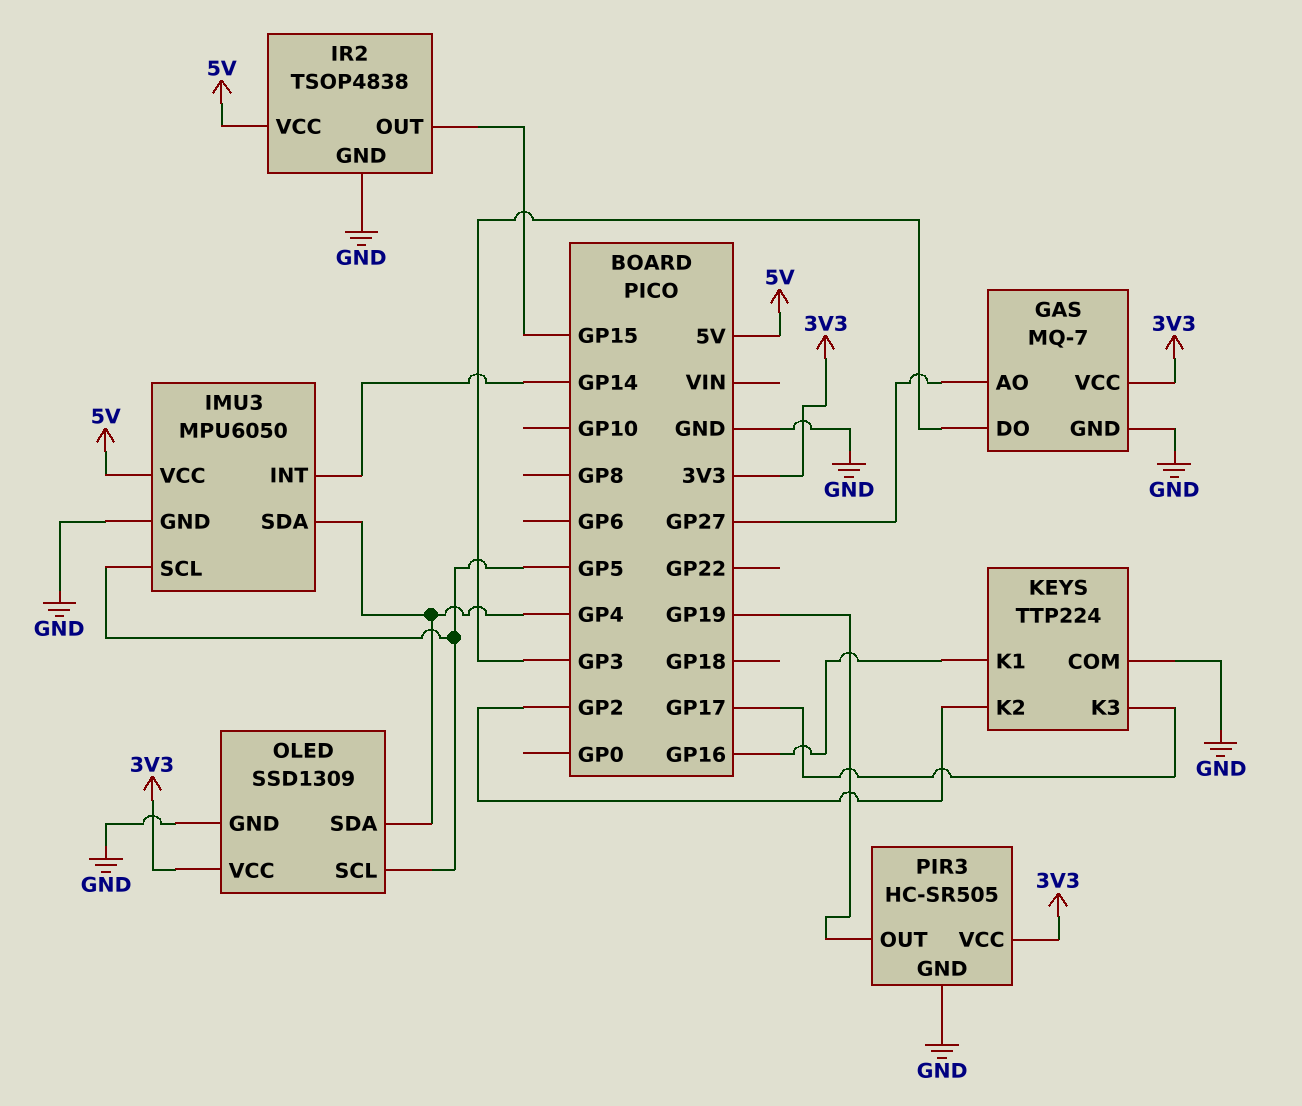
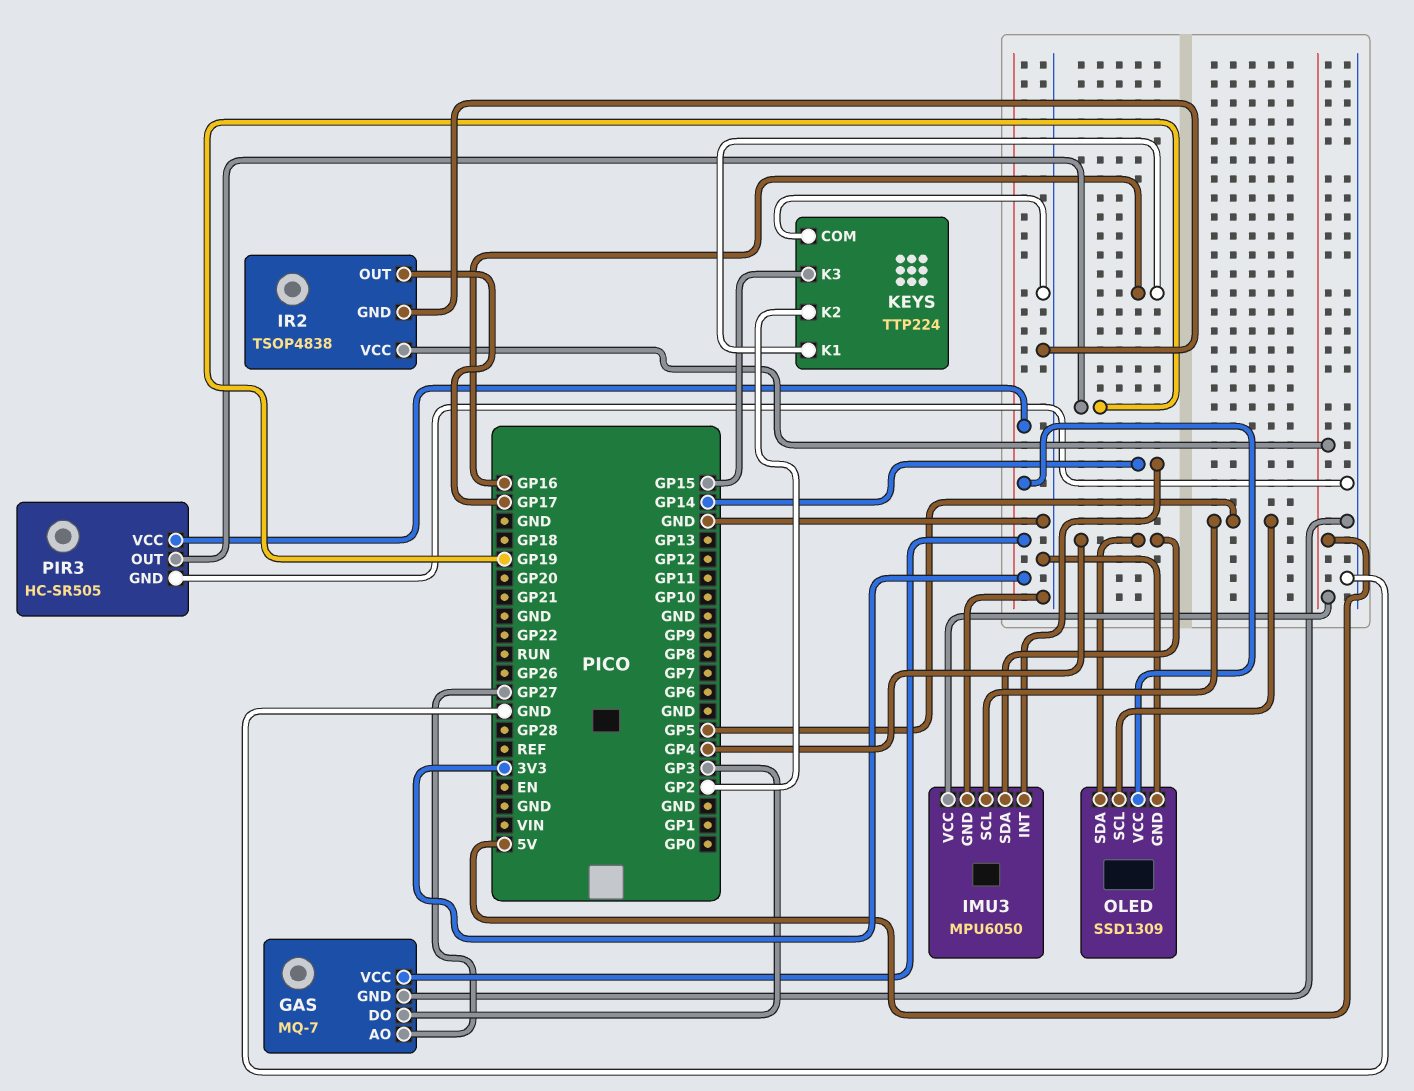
IR2 pin OUT: GP15 -> GP17
KEYS pin K3: GP17 -> GP15

